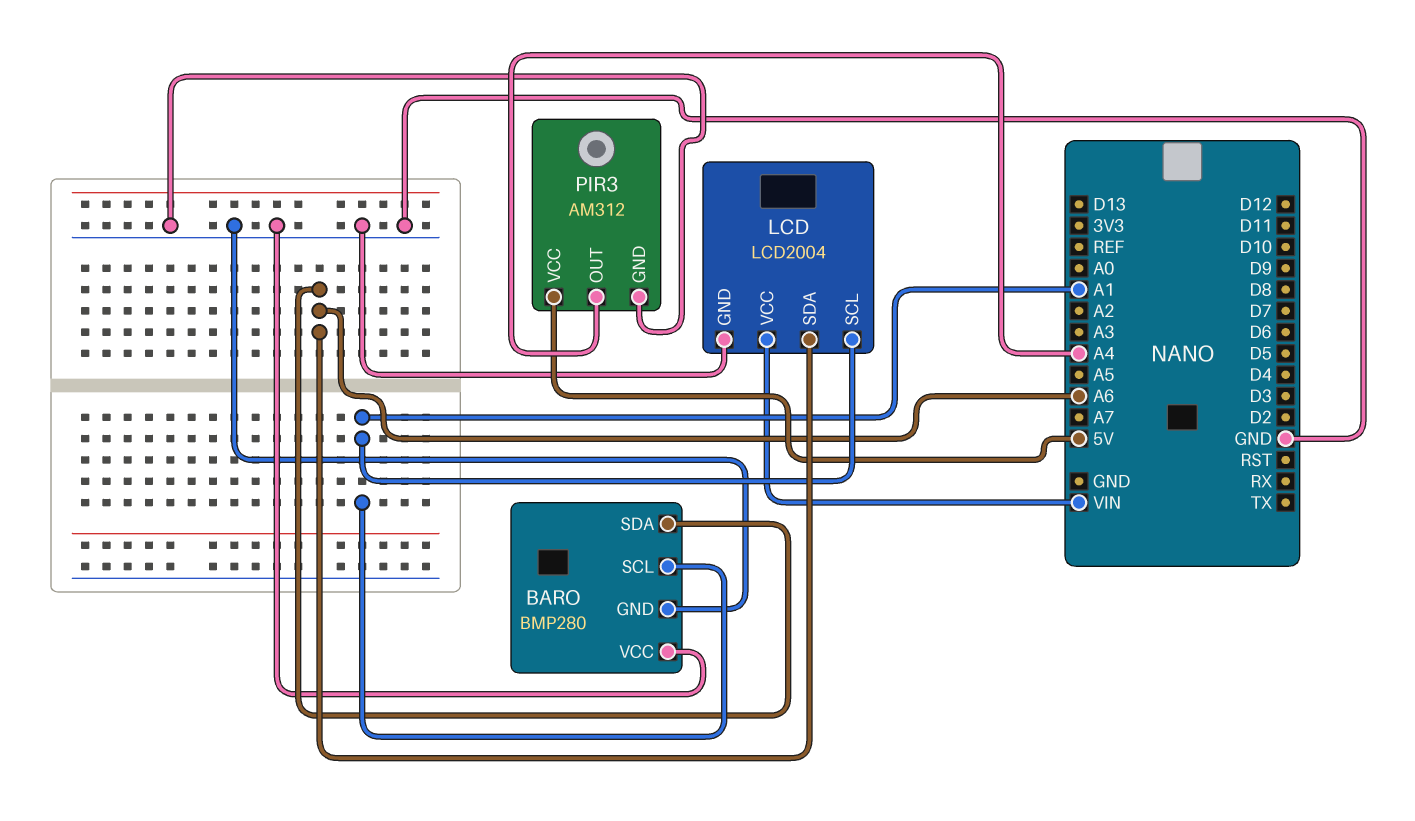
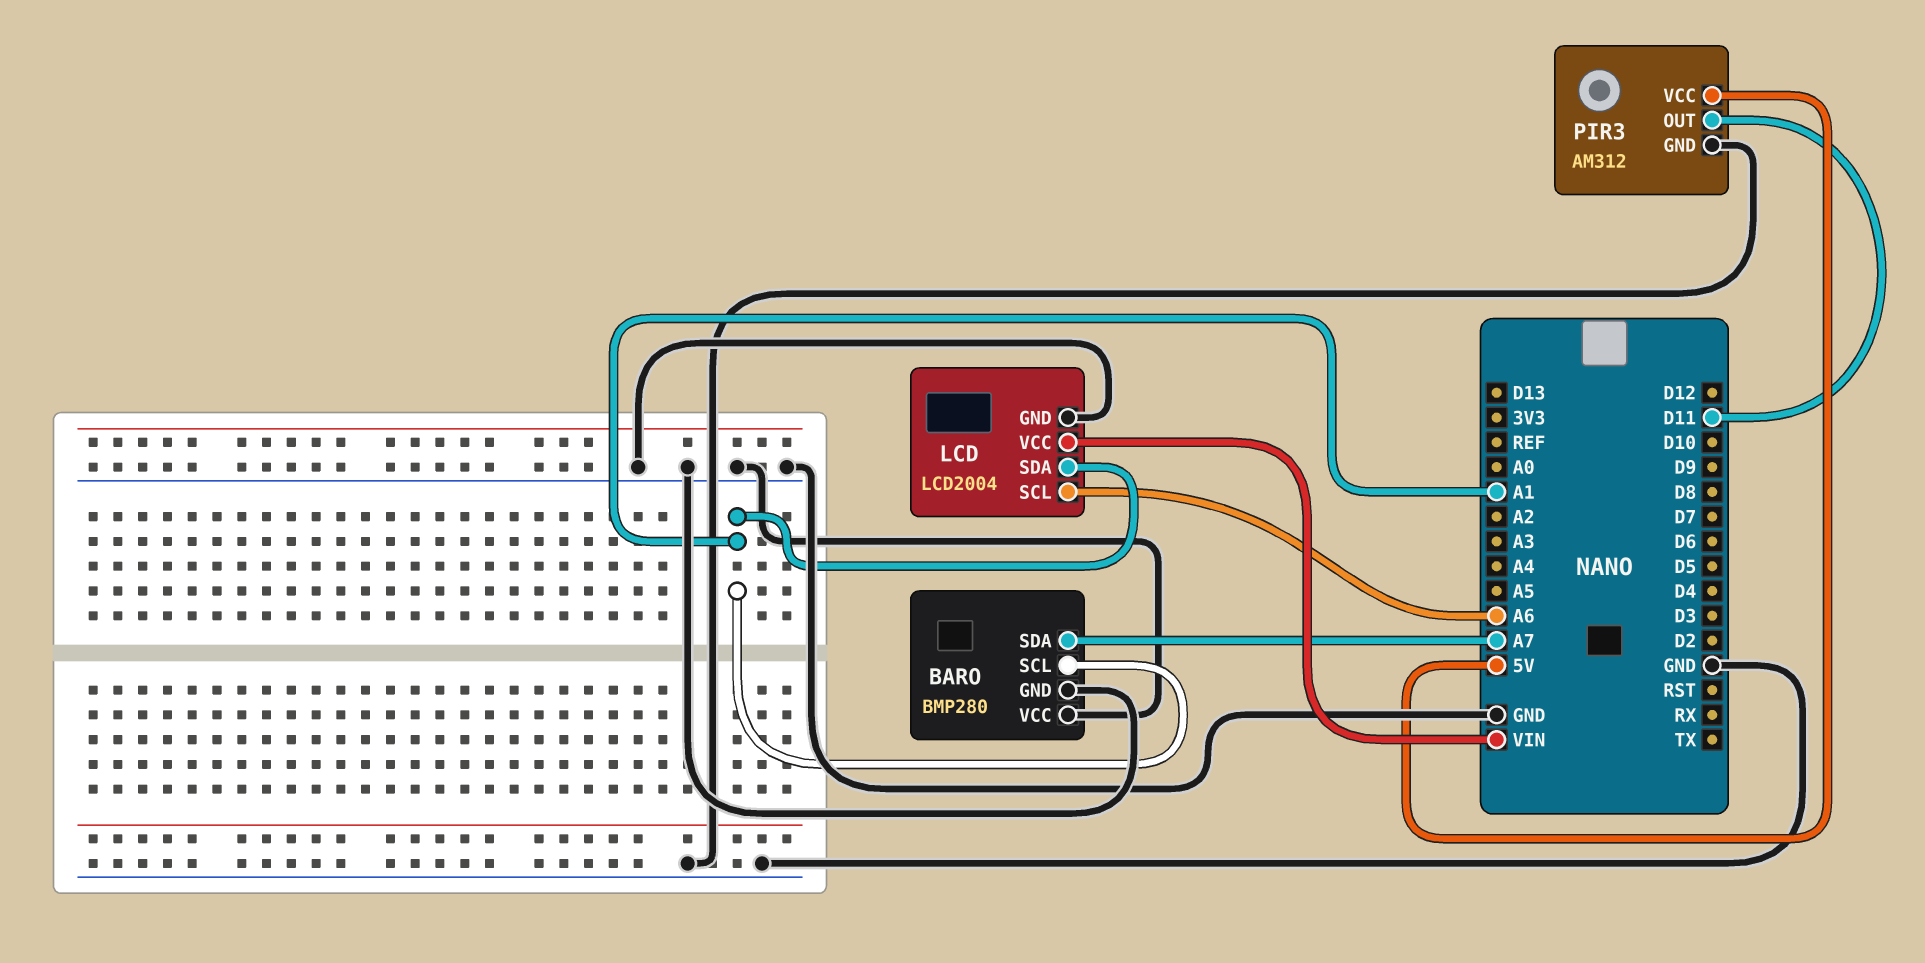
BARO pin SDA: A6 -> A7
LCD pin SCL: A1 -> A6
LCD pin SDA: A6 -> A1
PIR3 pin OUT: A4 -> D11

